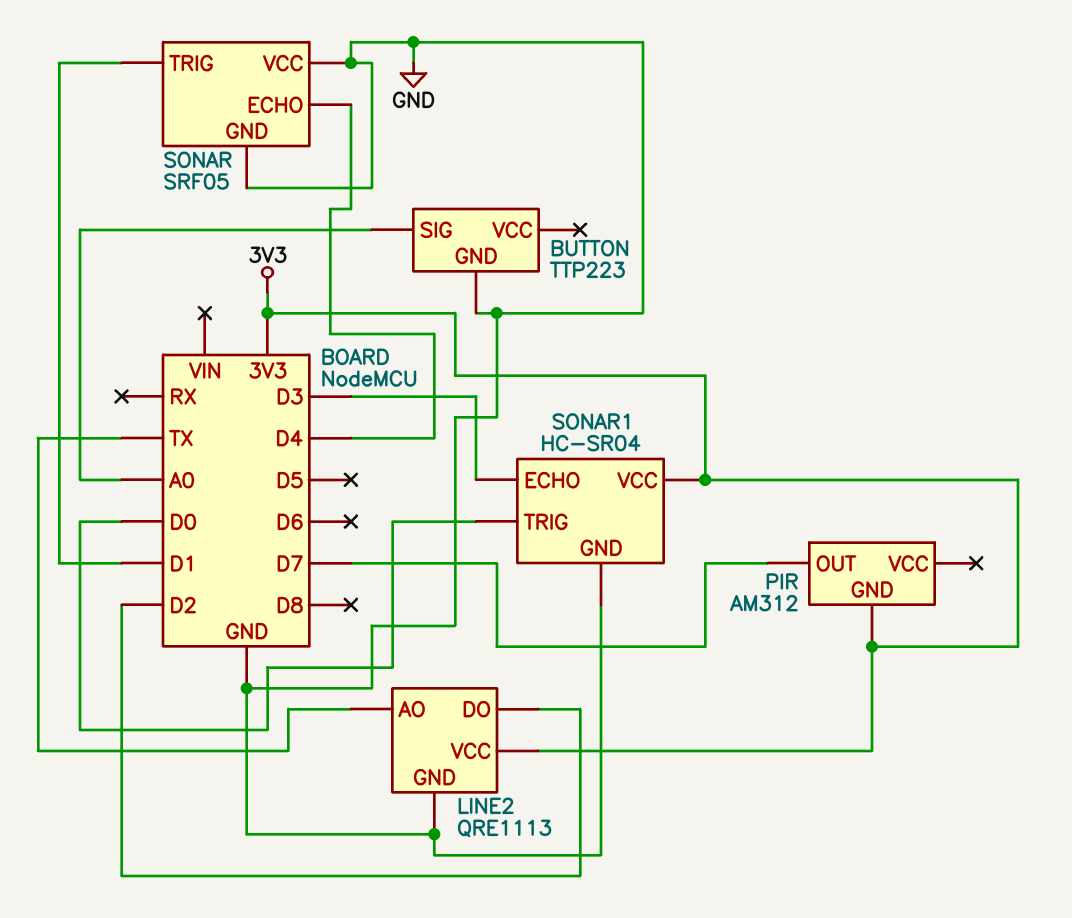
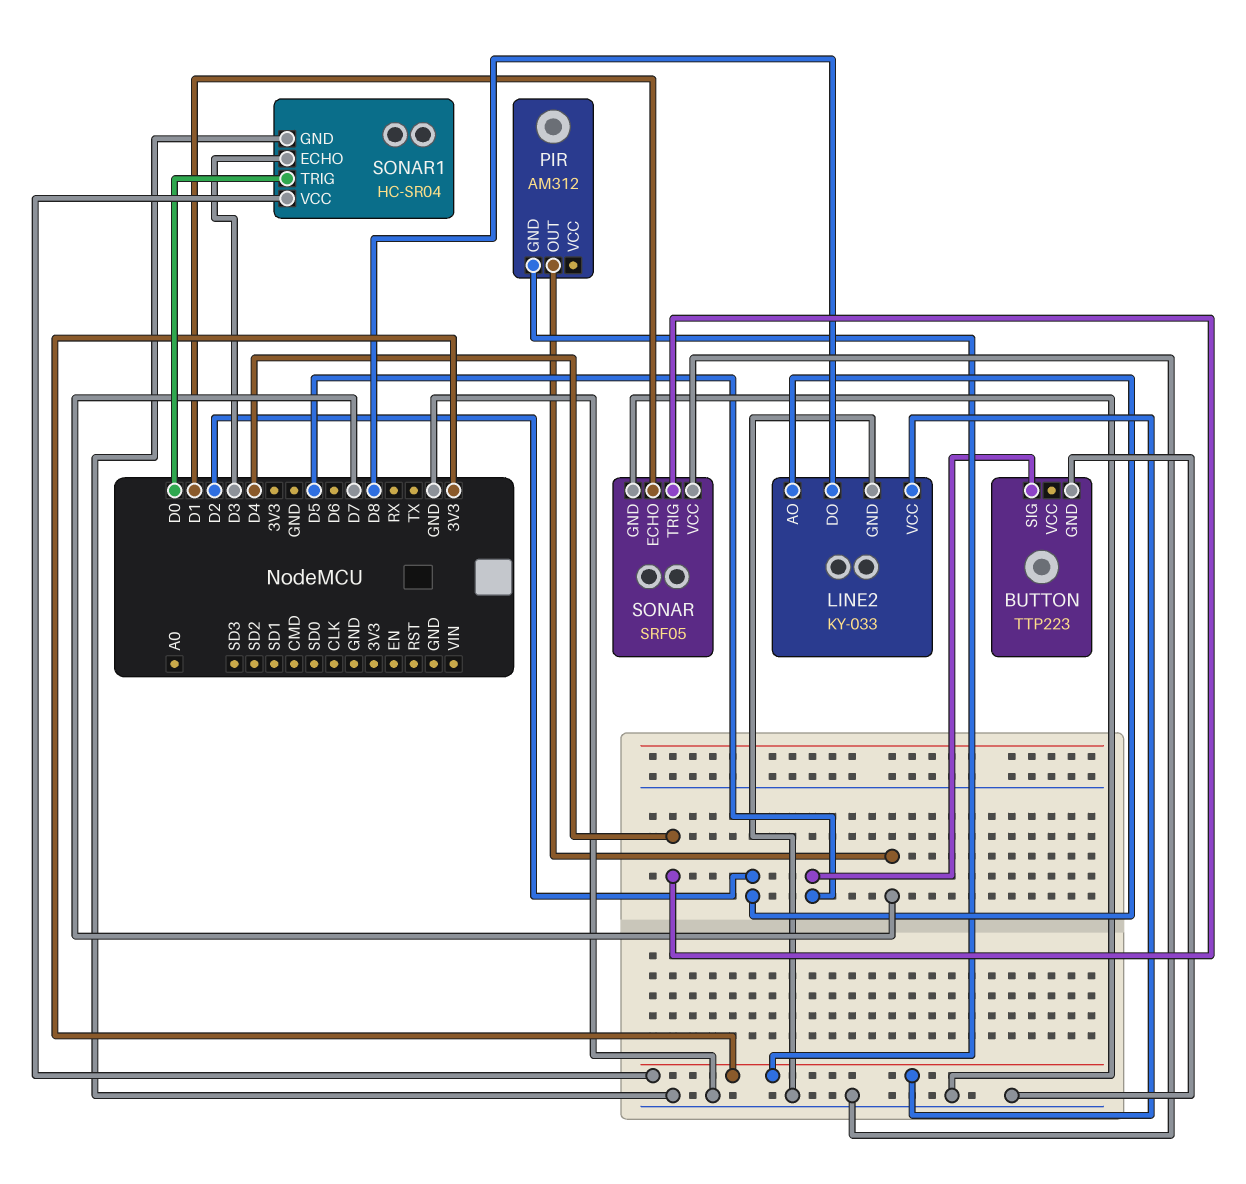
BUTTON pin SIG: A0 -> D5
LINE2: QRE1113 -> KY-033
LINE2 pin AO: TX -> D2
LINE2 pin DO: D2 -> D8
SONAR pin ECHO: D4 -> D1
SONAR pin TRIG: D1 -> D4

